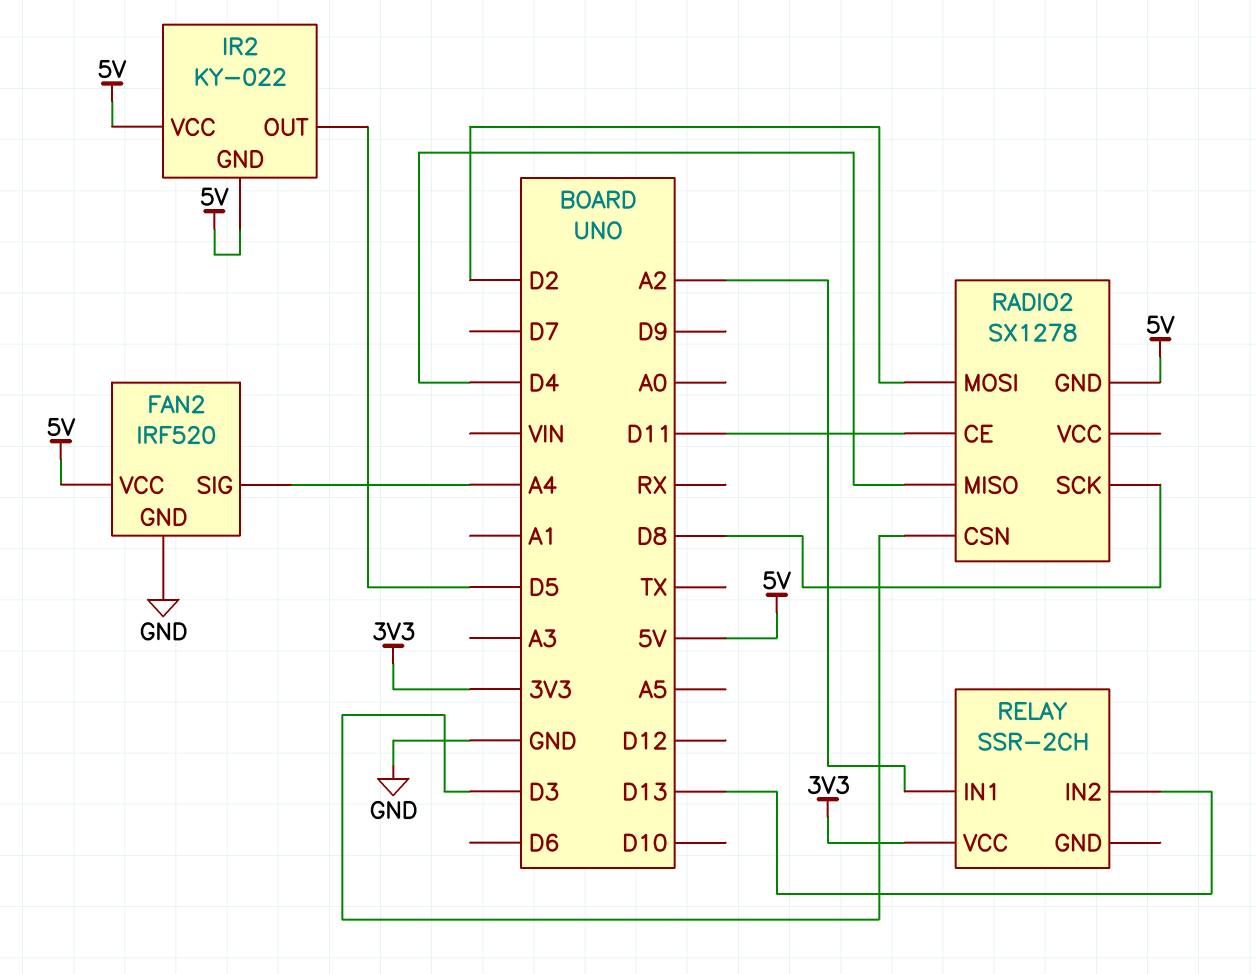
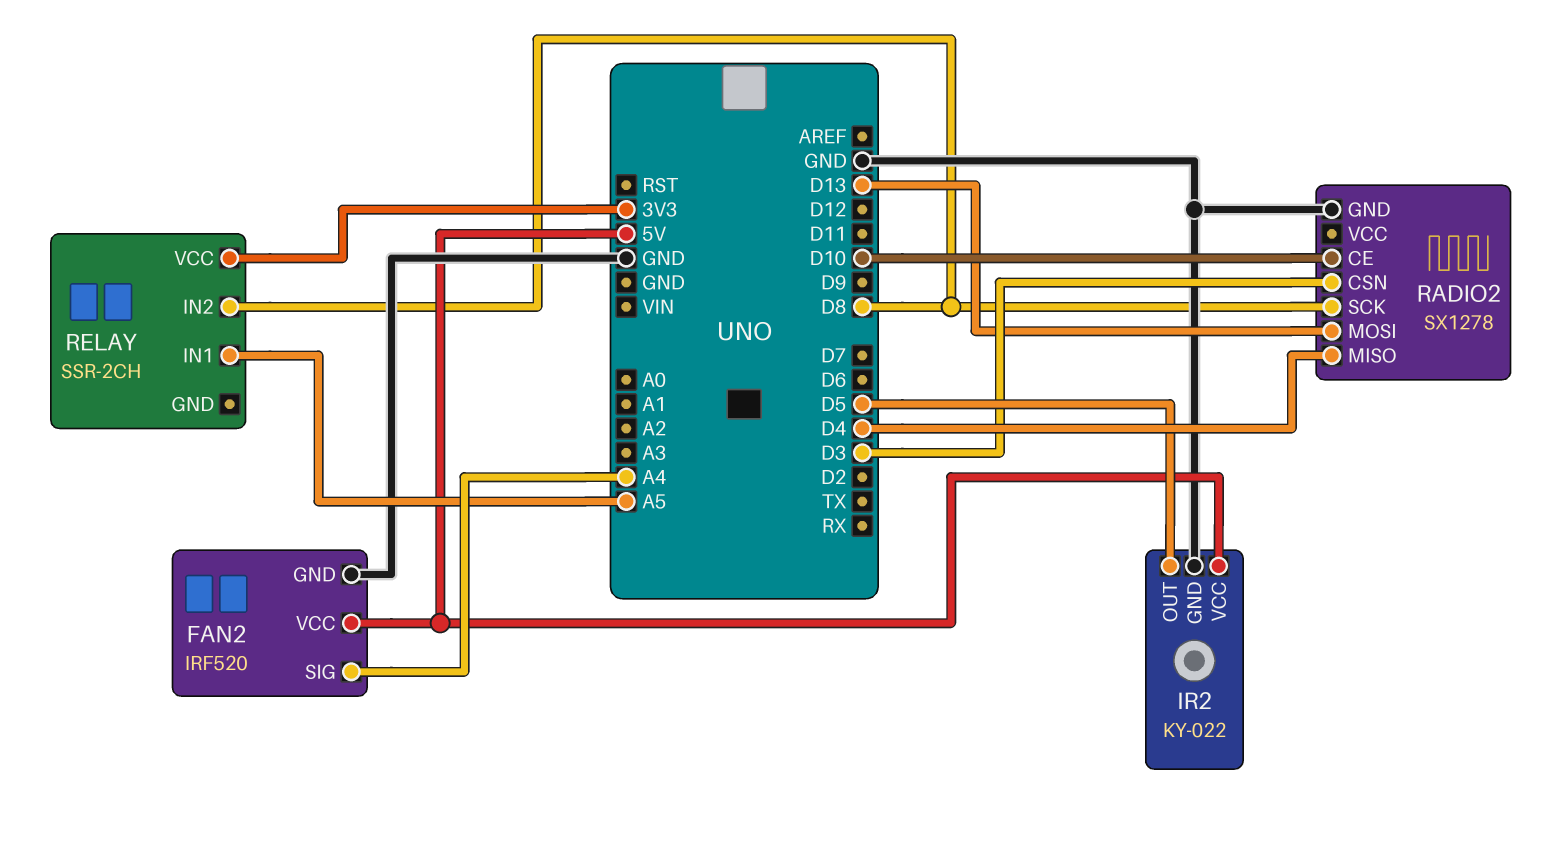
IR2 pin GND: 5V -> GND
RADIO2 pin CE: D11 -> D10
RADIO2 pin GND: 5V -> GND
RADIO2 pin MOSI: D2 -> D13
RELAY pin IN1: A2 -> A5
RELAY pin IN2: D13 -> D8

